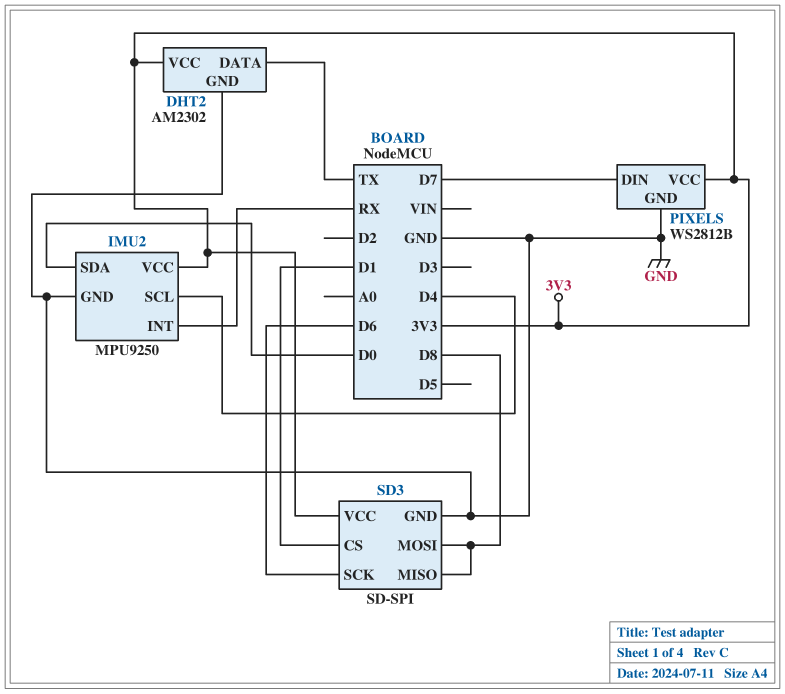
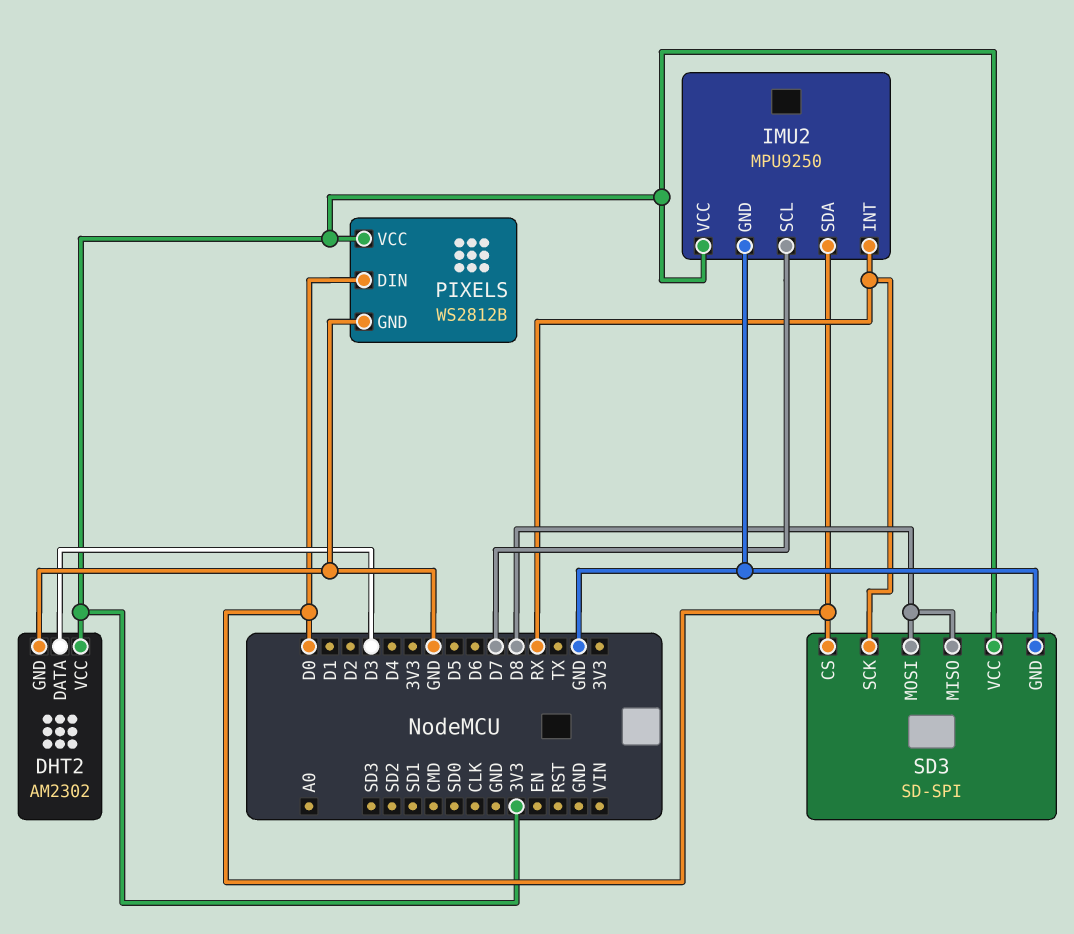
DHT2 pin DATA: TX -> D3
IMU2 pin SCL: D4 -> D7
PIXELS pin DIN: D7 -> D0
SD3 pin CS: D1 -> D0
SD3 pin SCK: D6 -> RX

